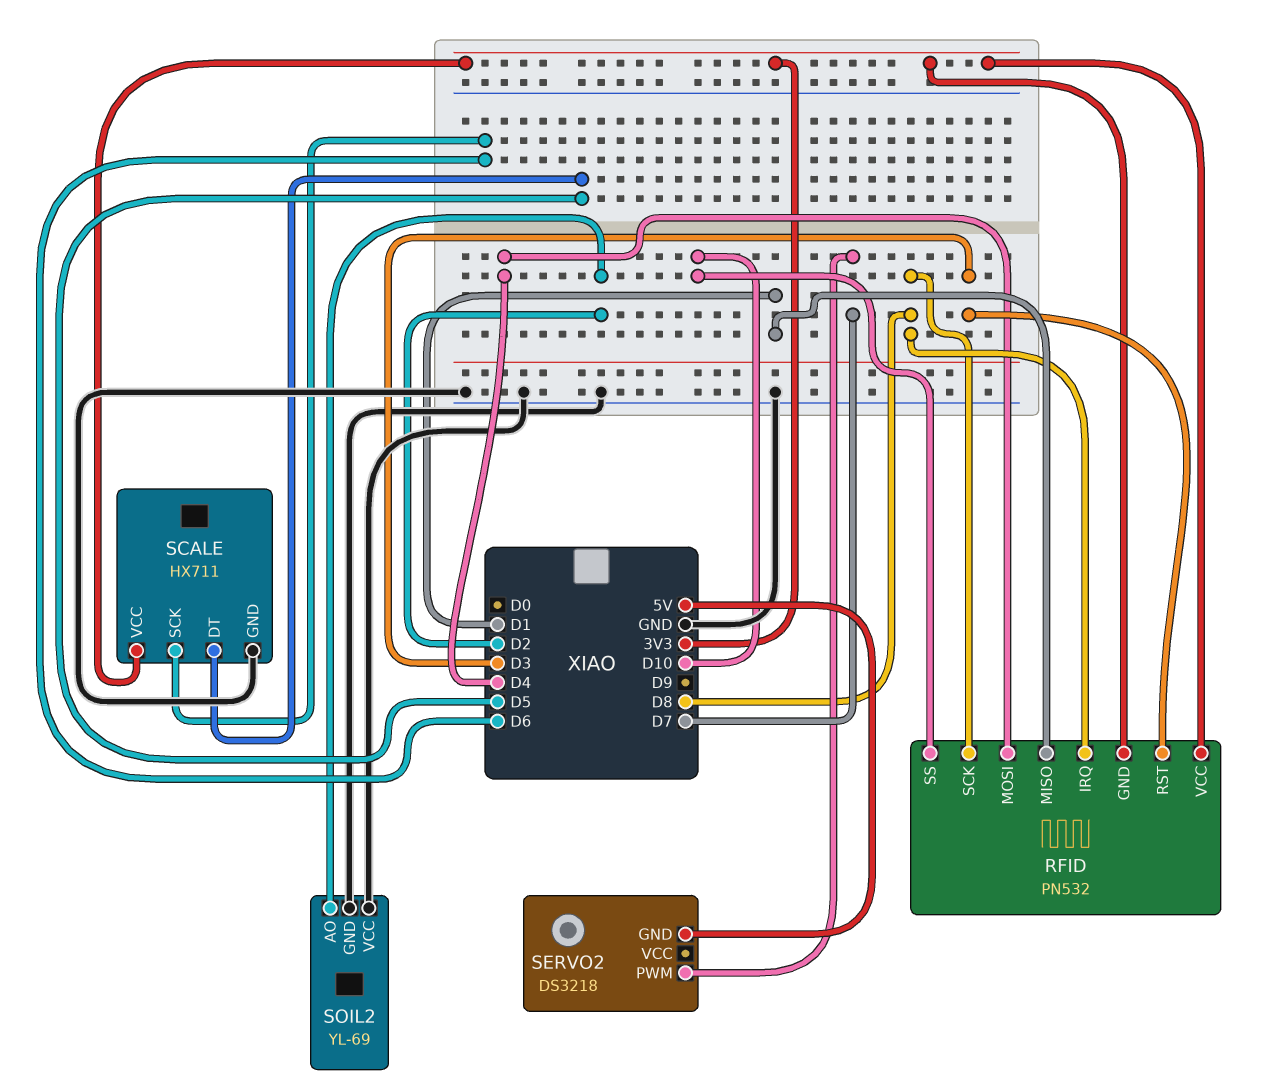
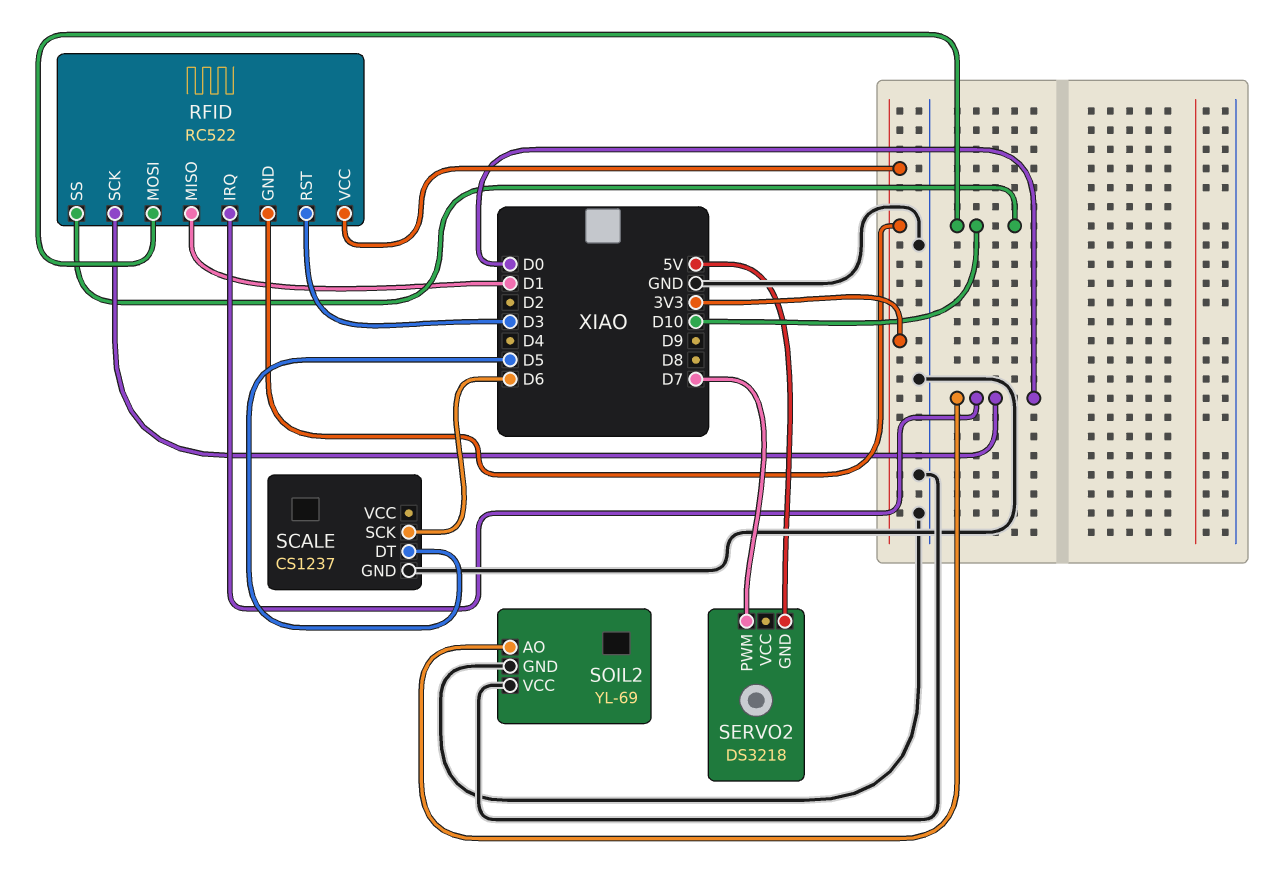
RFID: PN532 -> RC522
RFID pin IRQ: D8 -> D0
RFID pin MOSI: D4 -> D10
RFID pin SCK: D8 -> D0
SCALE: HX711 -> CS1237
SCALE pin VCC: 3V3 -> none
SOIL2 pin AO: D2 -> D0

